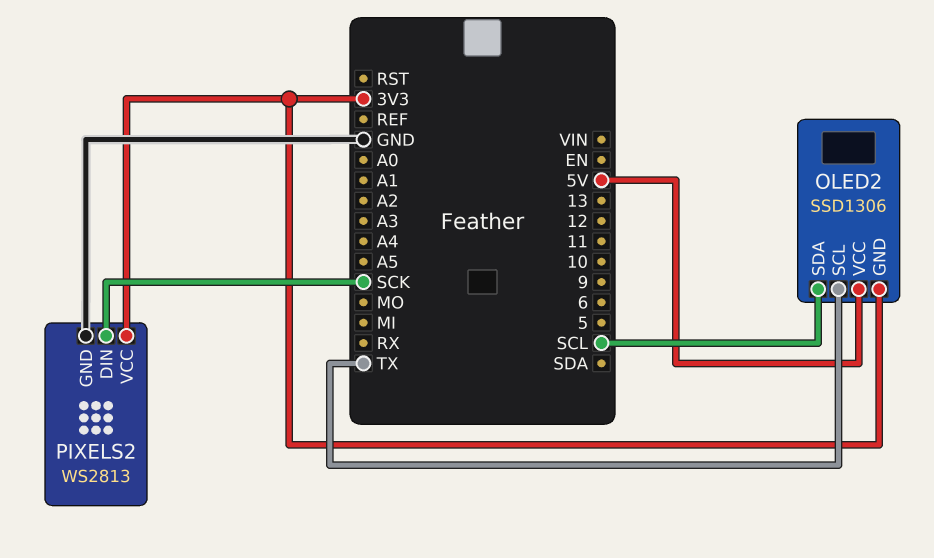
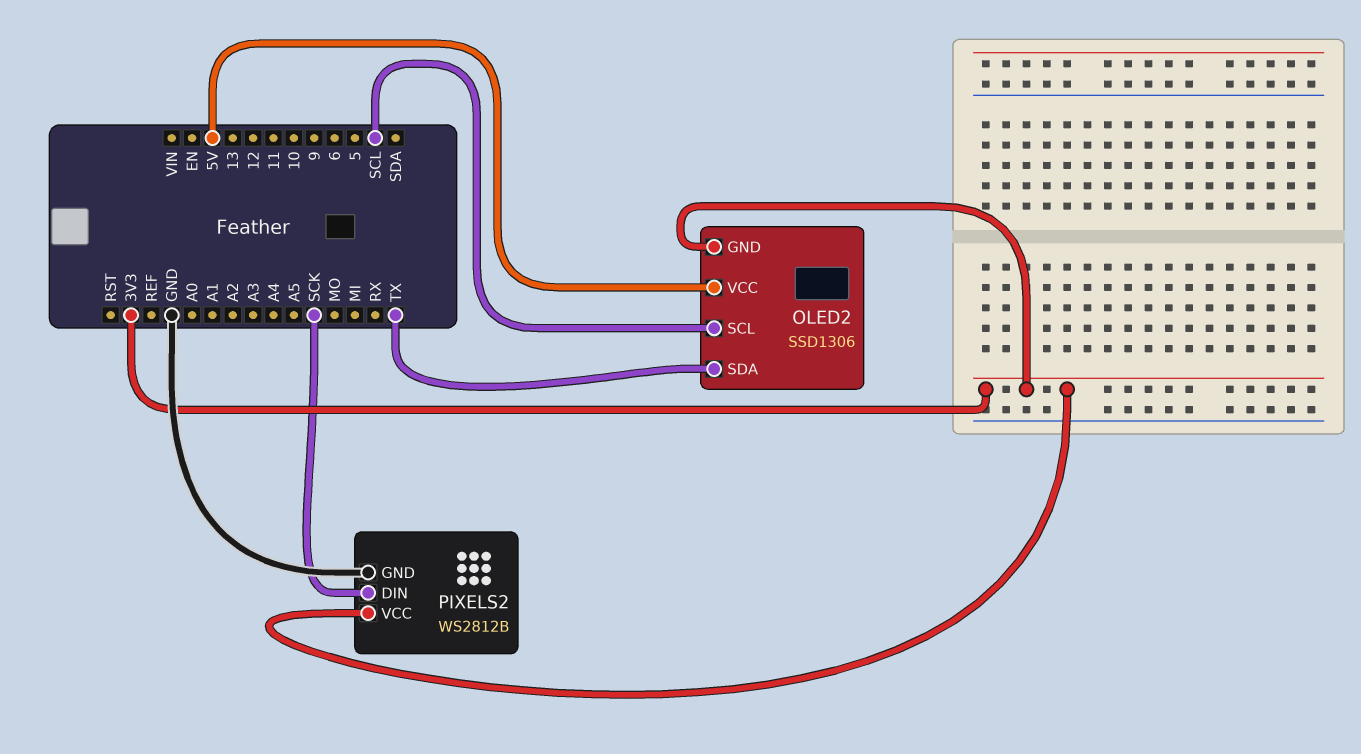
OLED2 pin SCL: TX -> SCL
OLED2 pin SDA: SCL -> TX
PIXELS2: WS2813 -> WS2812B

